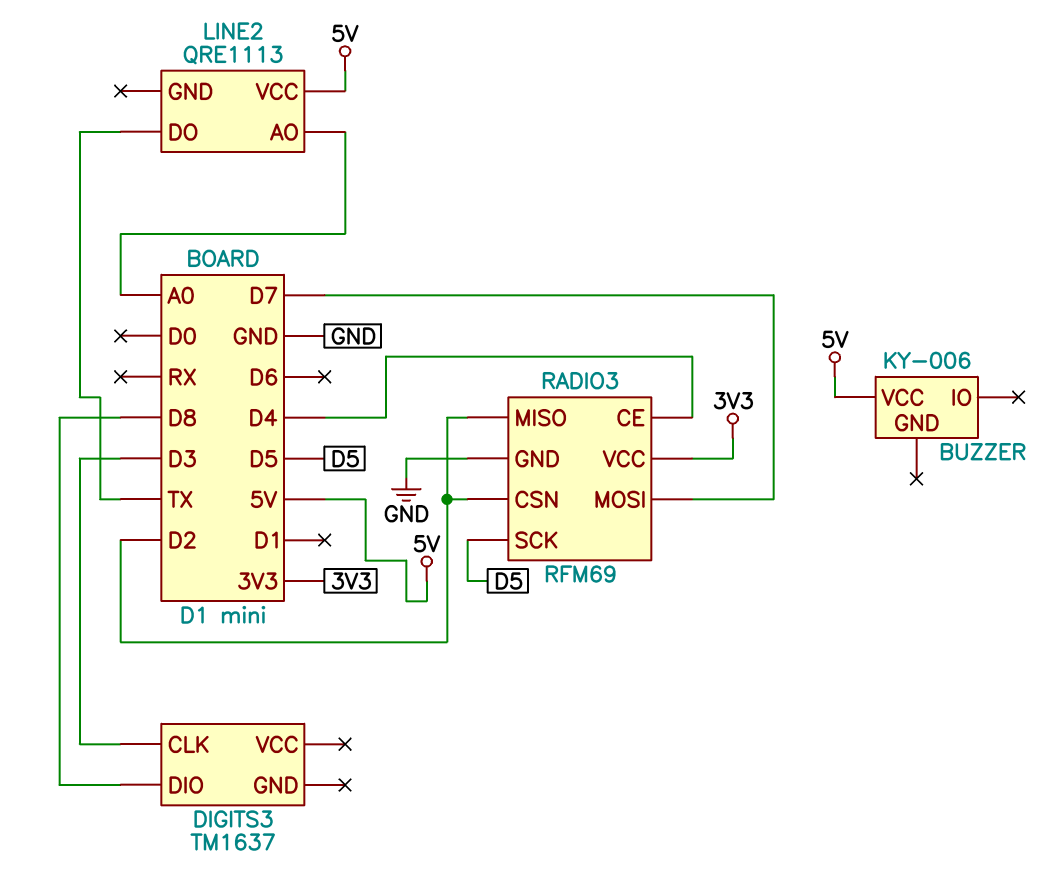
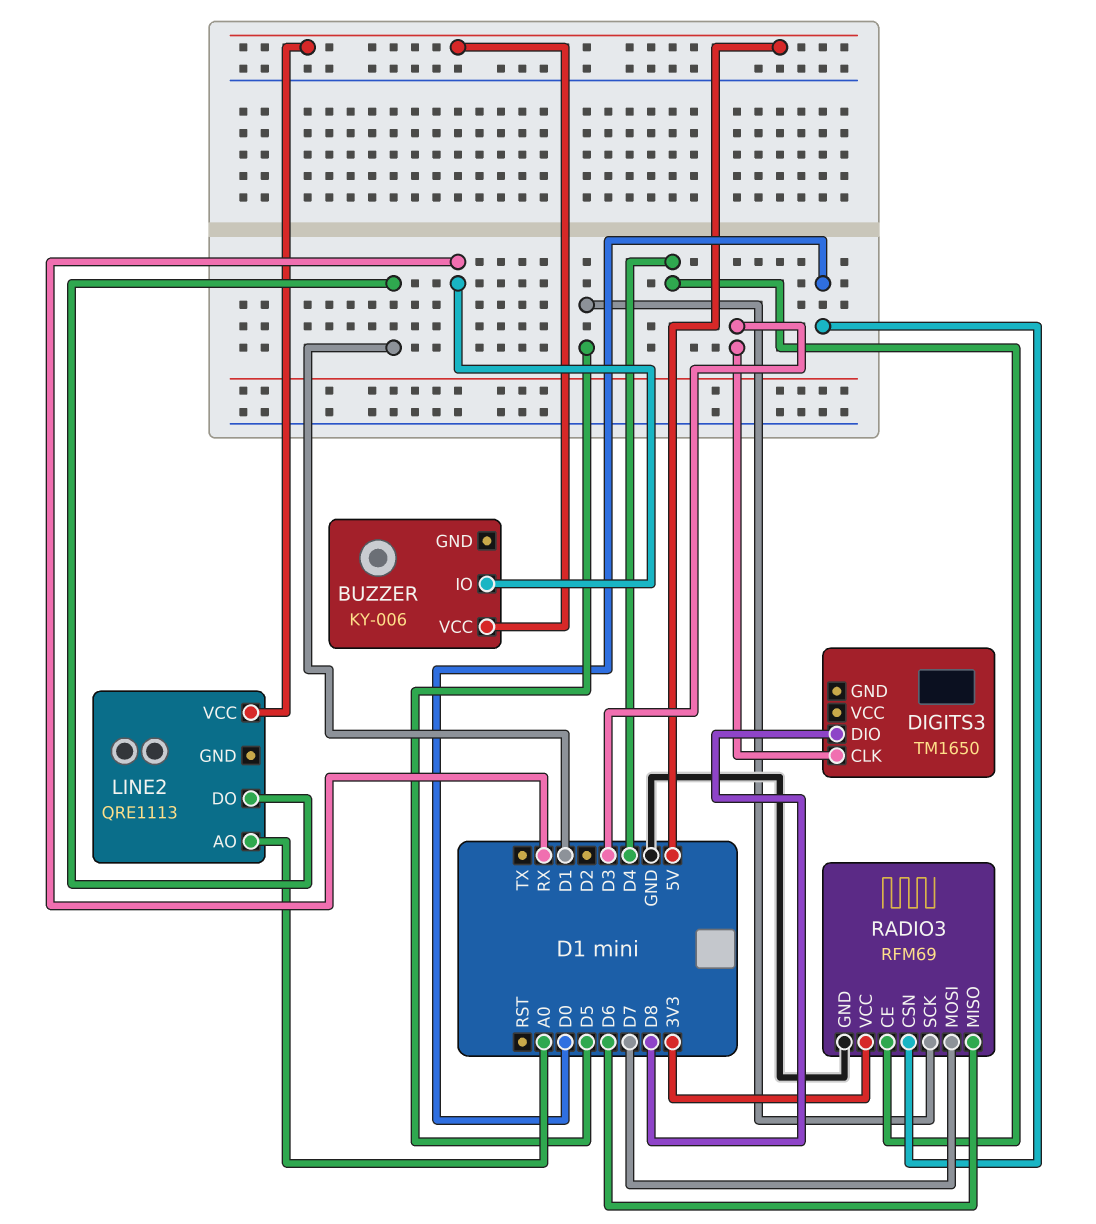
BUZZER pin IO: none -> RX
DIGITS3: TM1637 -> TM1650
LINE2 pin DO: TX -> D1
RADIO3 pin CSN: D2 -> D0
RADIO3 pin MISO: D2 -> D6

